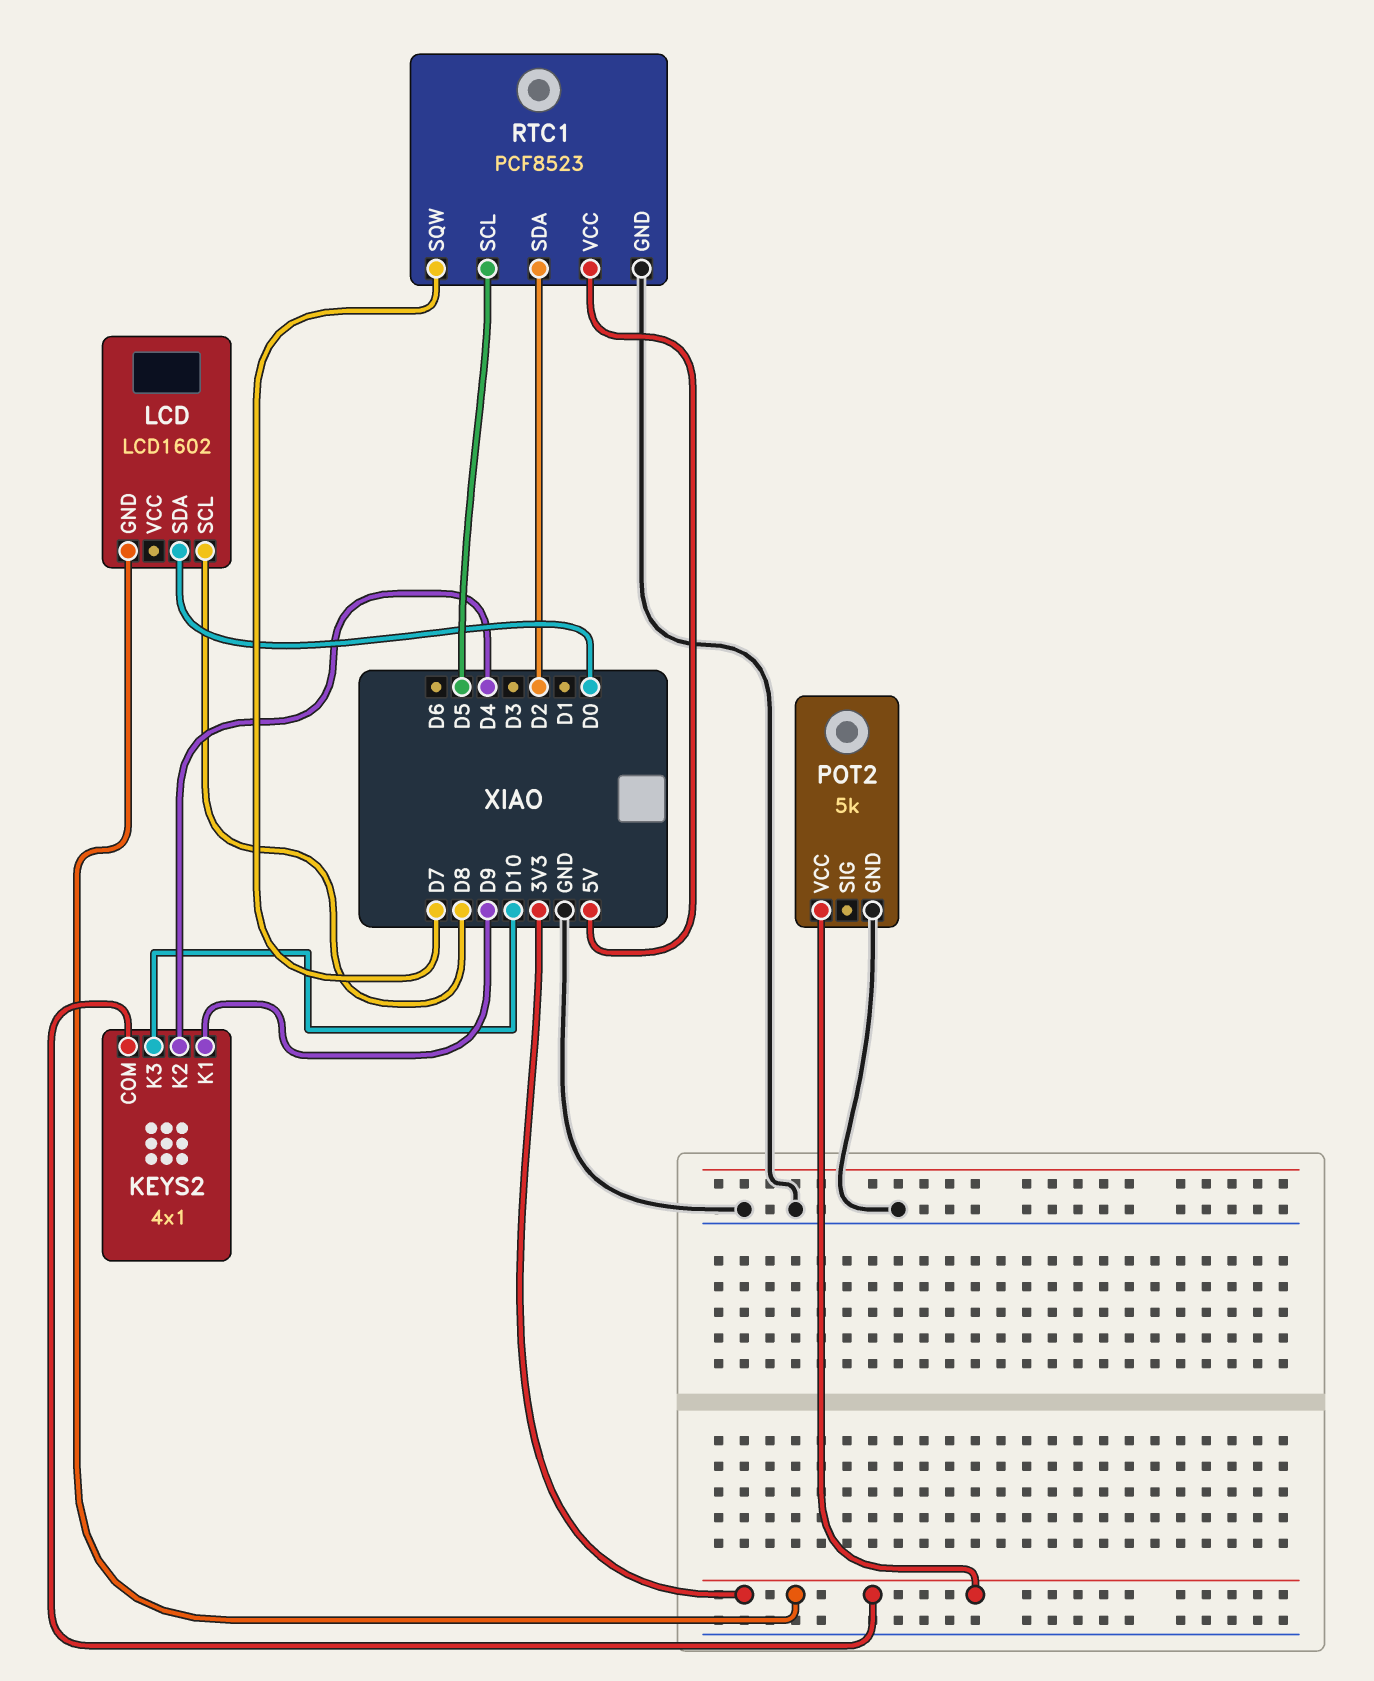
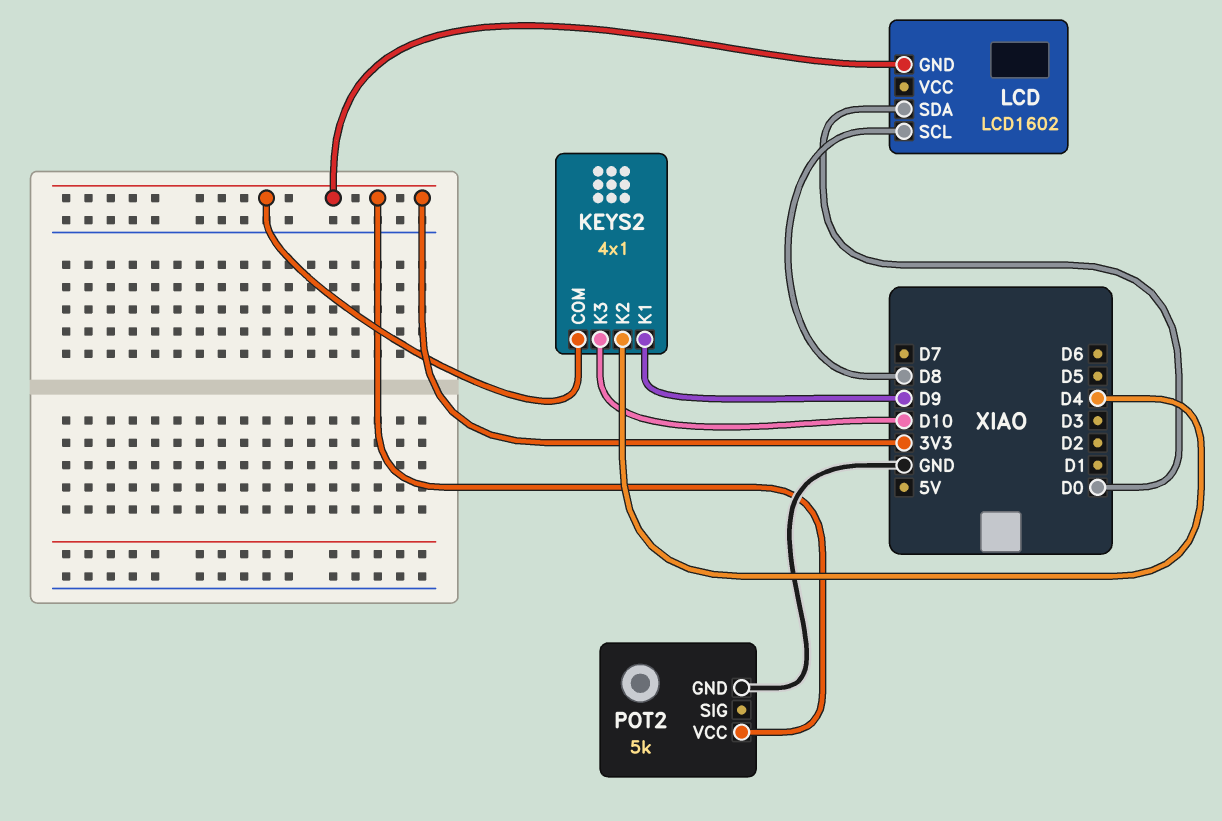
RTC1: PCF8523 -> none
RTC1 pin GND: GND -> none
RTC1 pin SCL: D5 -> none
RTC1 pin SDA: D2 -> none
RTC1 pin SQW: D7 -> none
RTC1 pin VCC: 5V -> none

